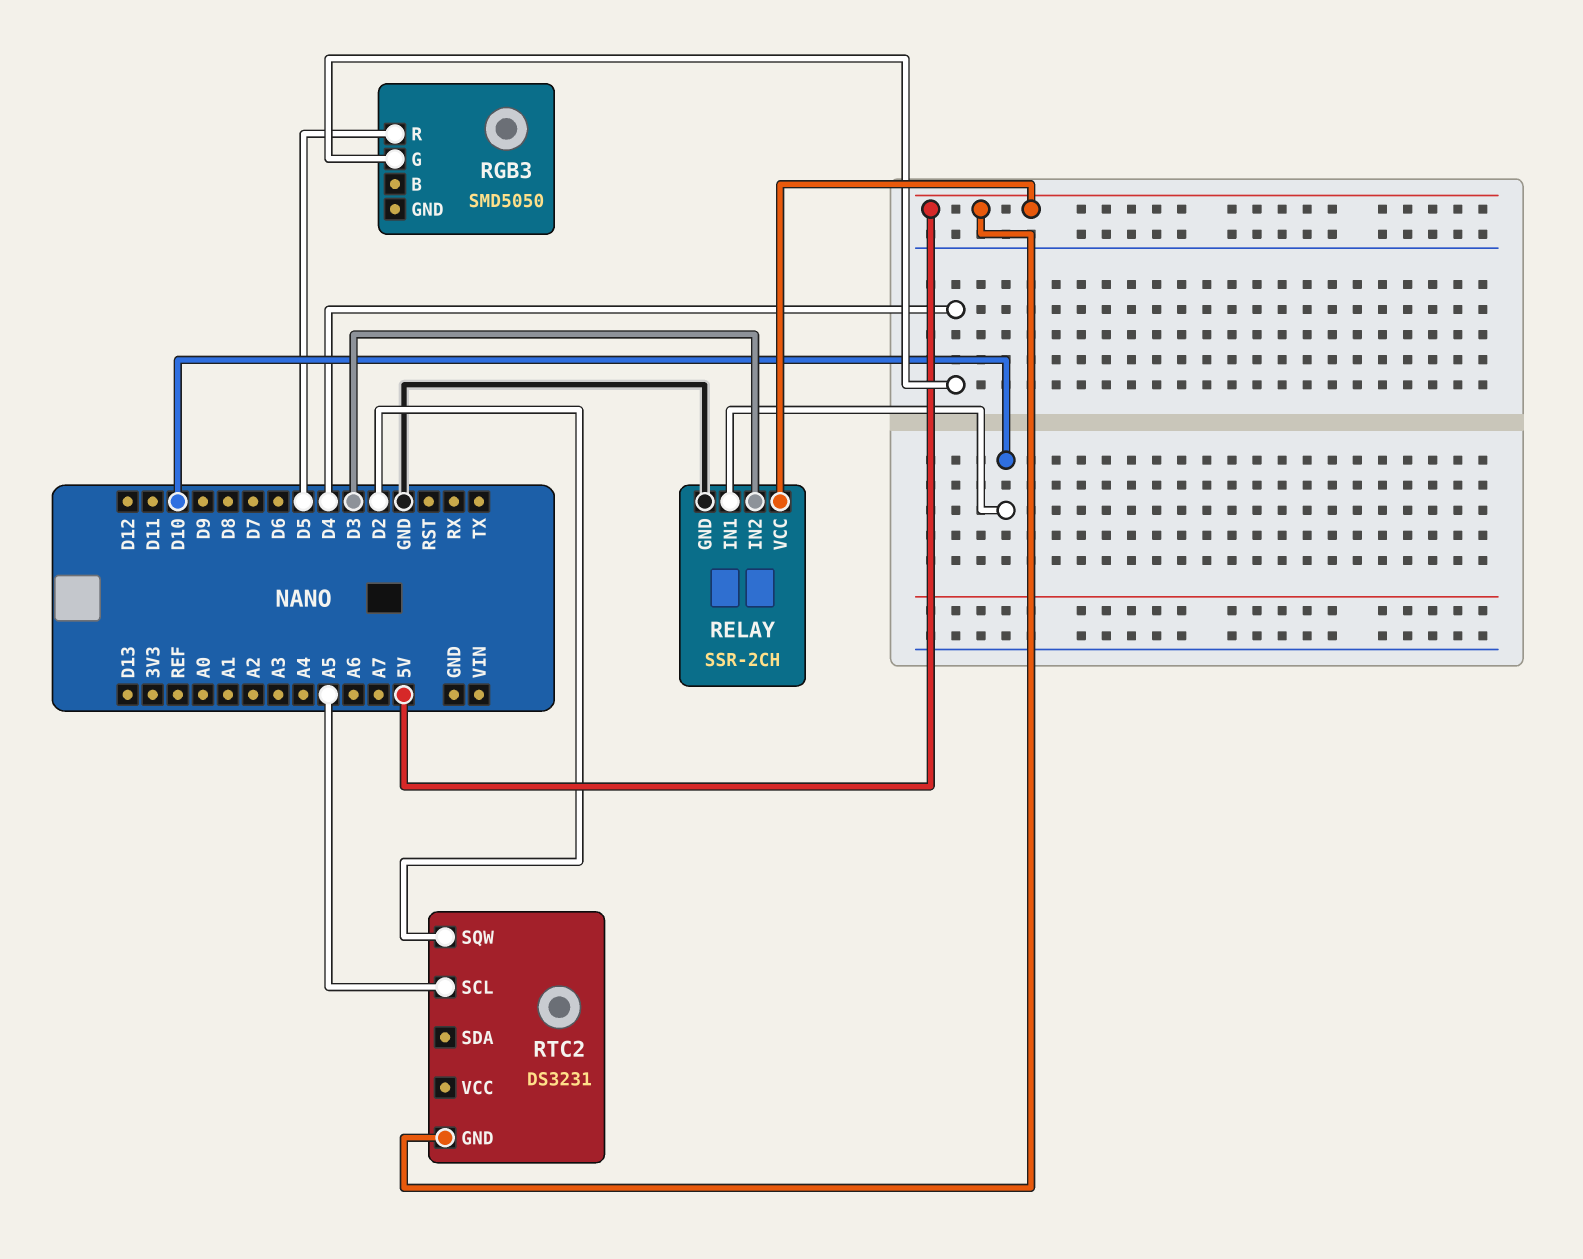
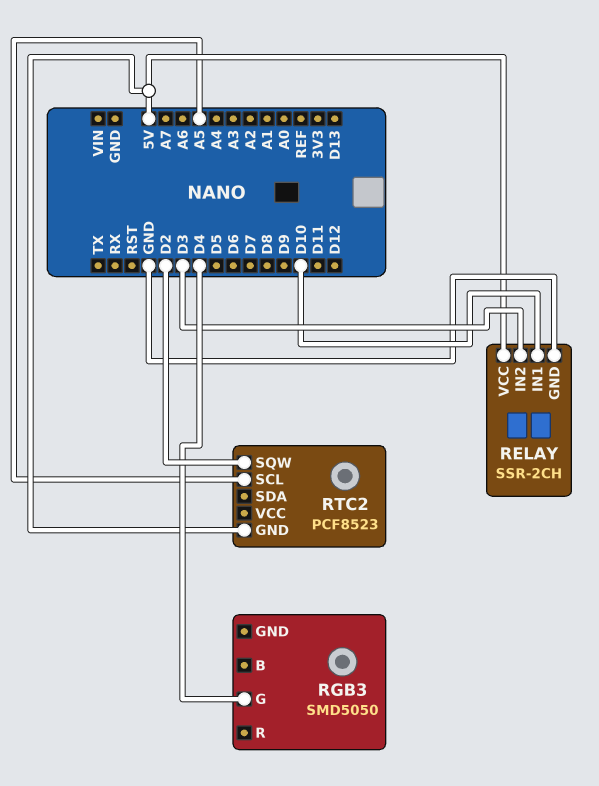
RGB3 pin R: D5 -> none
RTC2: DS3231 -> PCF8523

